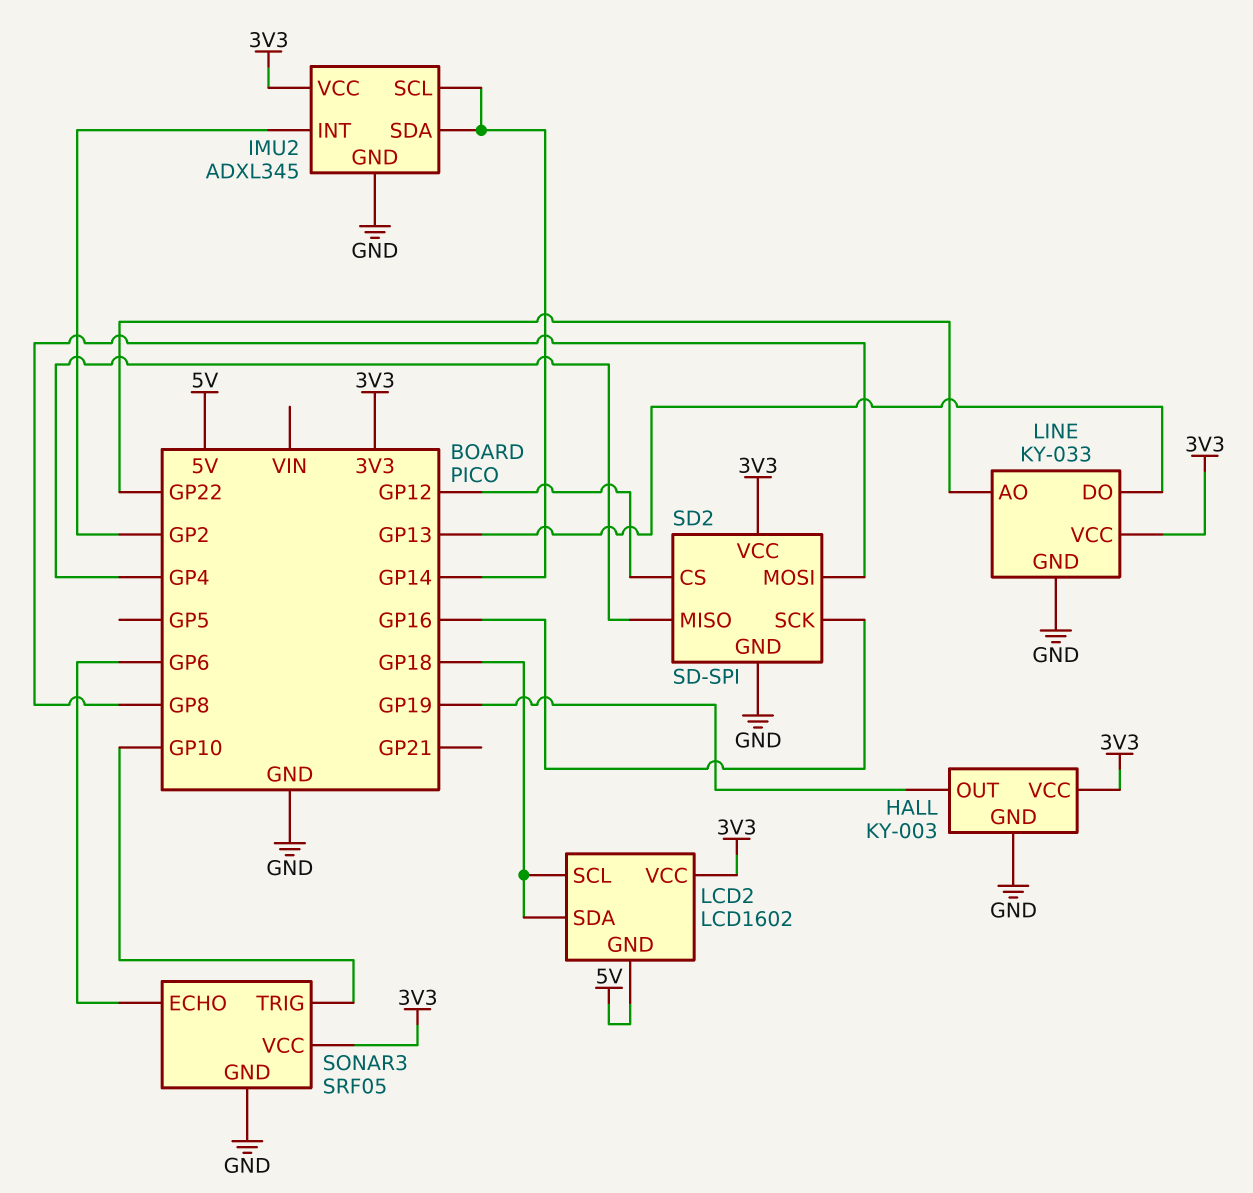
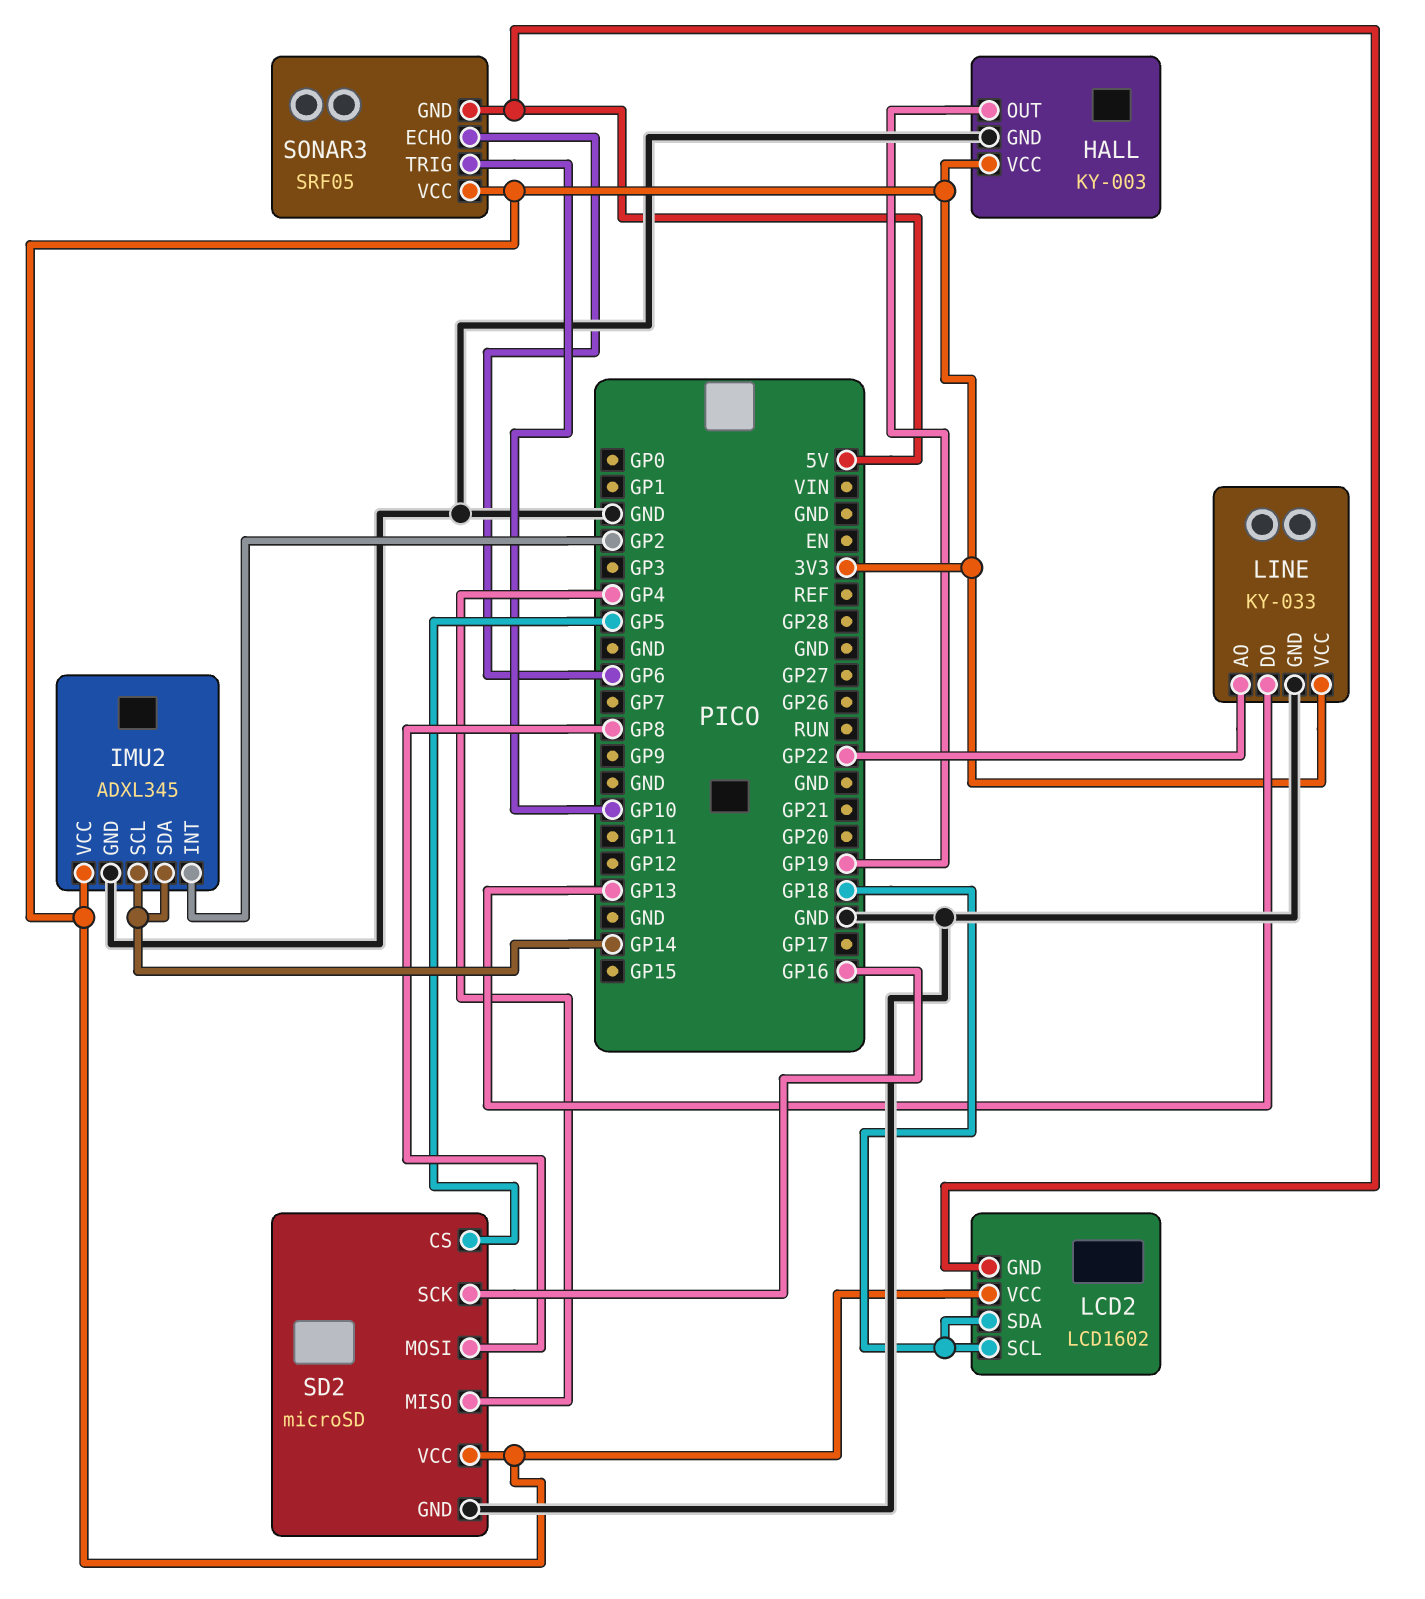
SD2: SD-SPI -> microSD
SD2 pin CS: GP12 -> GP5
SONAR3 pin GND: GND -> 5V

